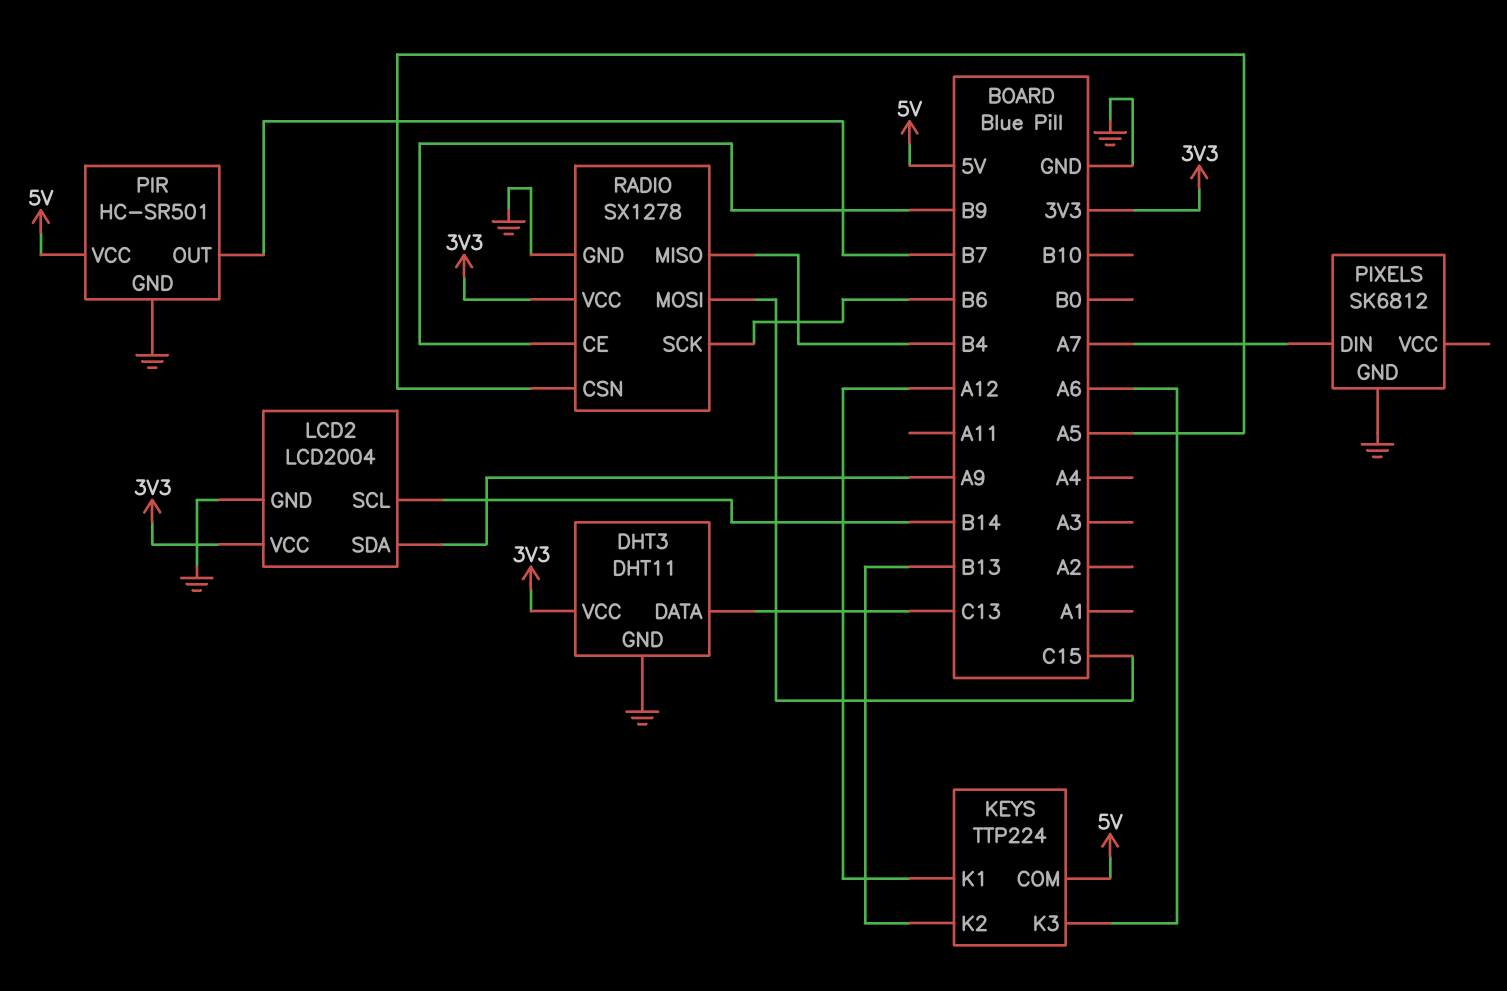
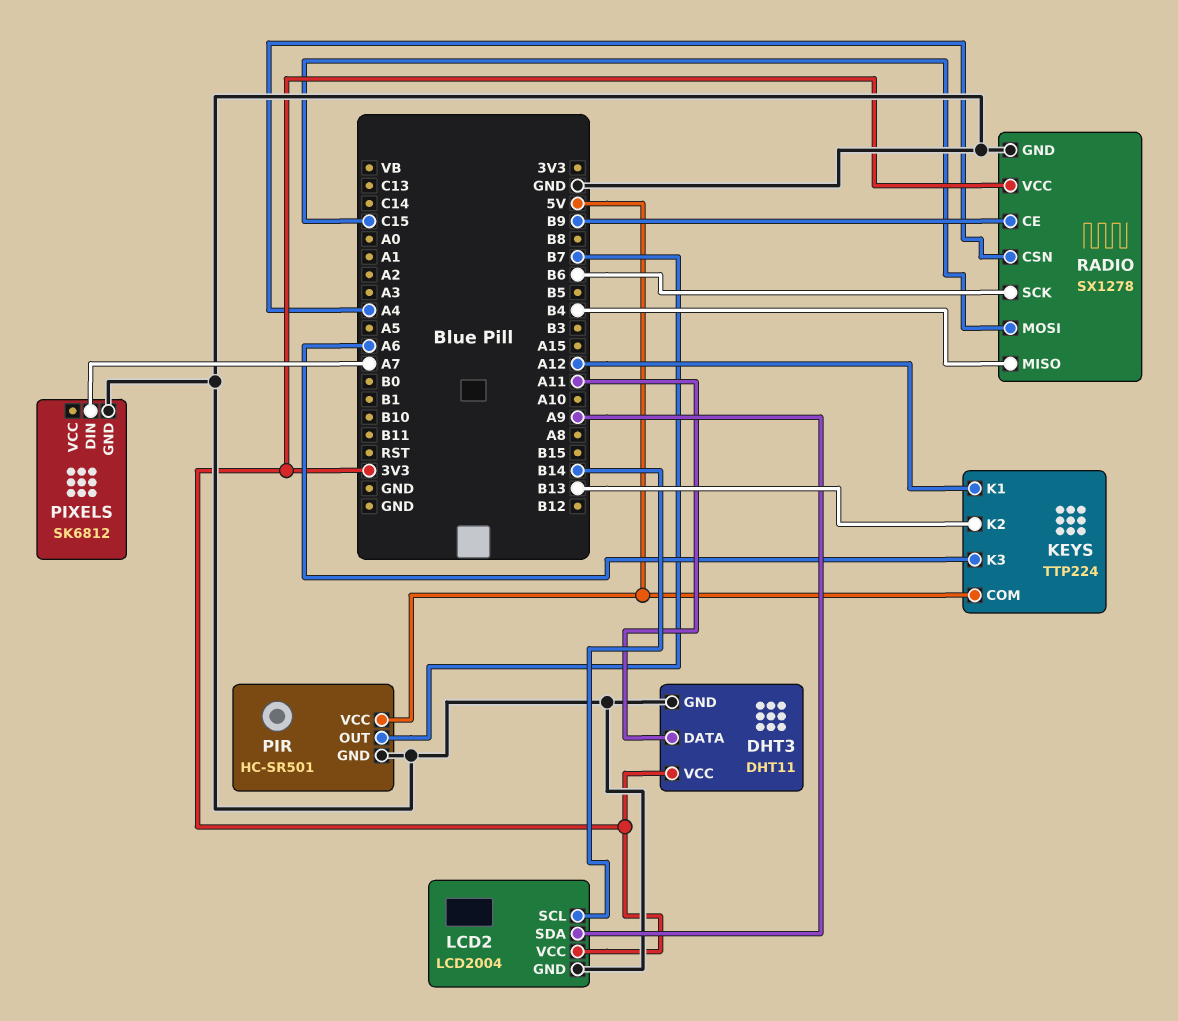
DHT3 pin DATA: C13 -> A11
RADIO pin CSN: A5 -> A4

